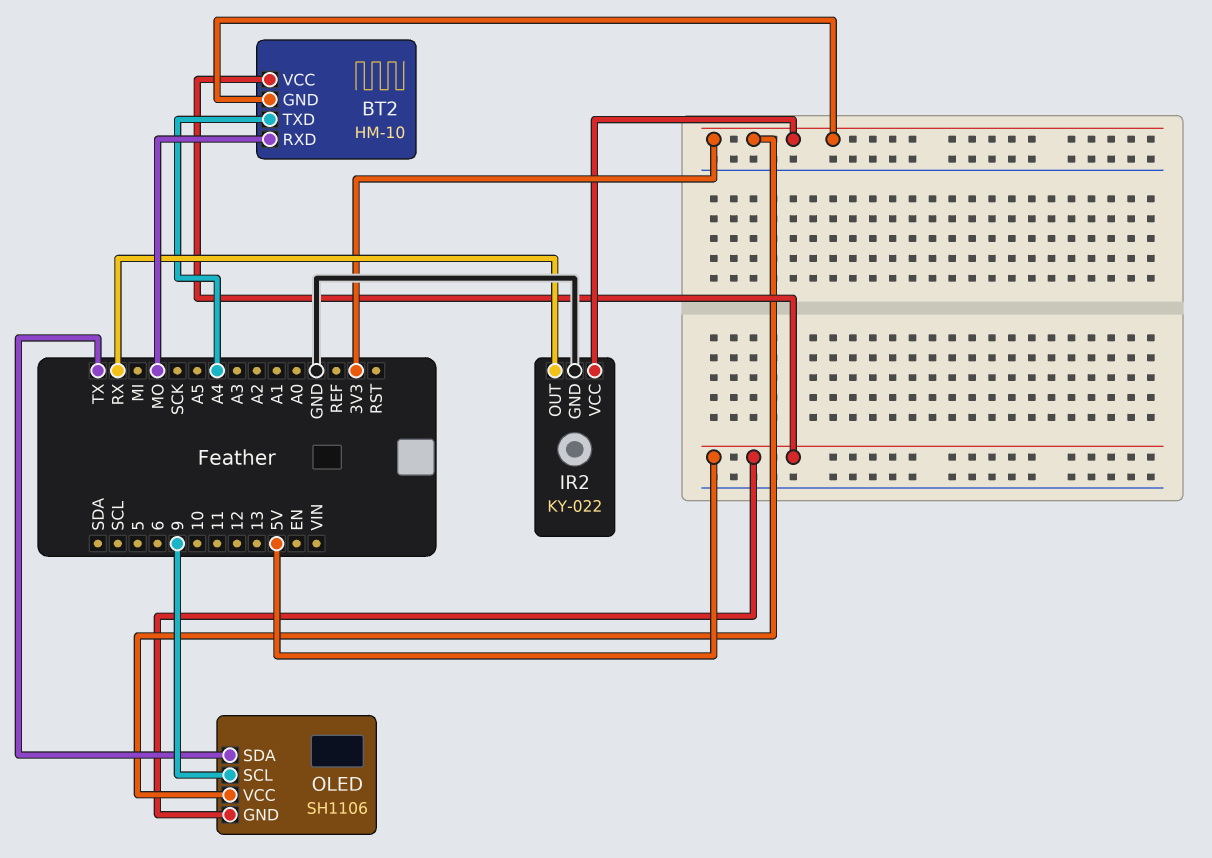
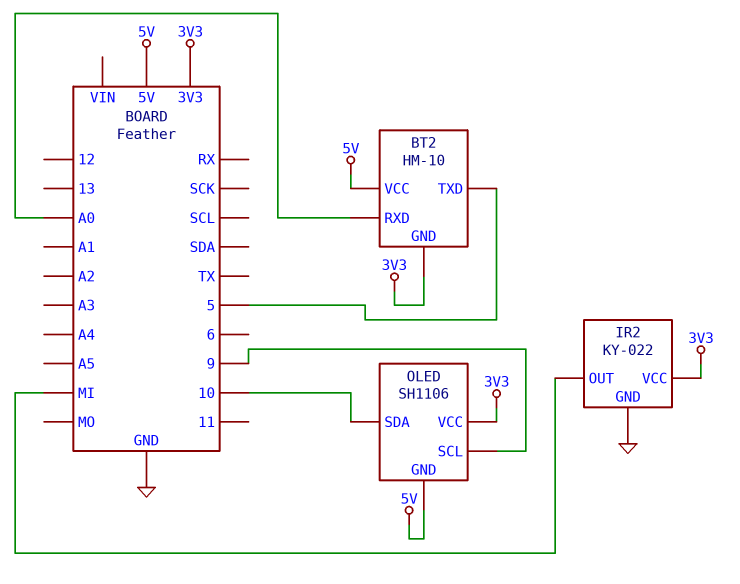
BT2 pin RXD: MO -> A0
BT2 pin TXD: A4 -> 5
IR2 pin OUT: RX -> MI
OLED pin SDA: TX -> 10

